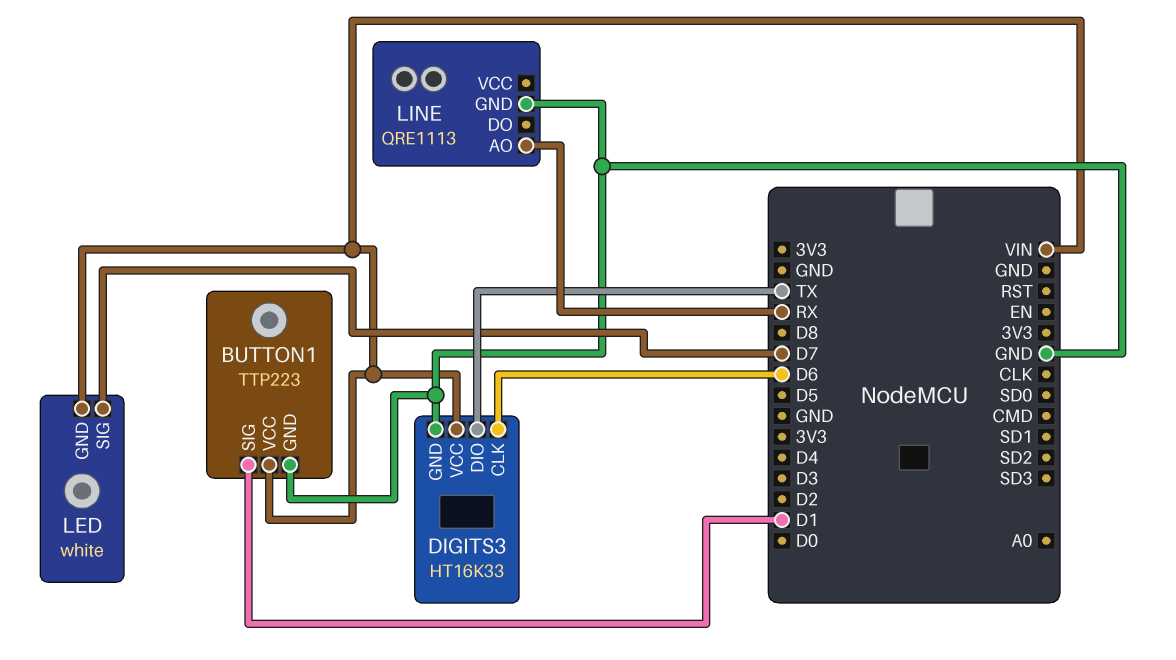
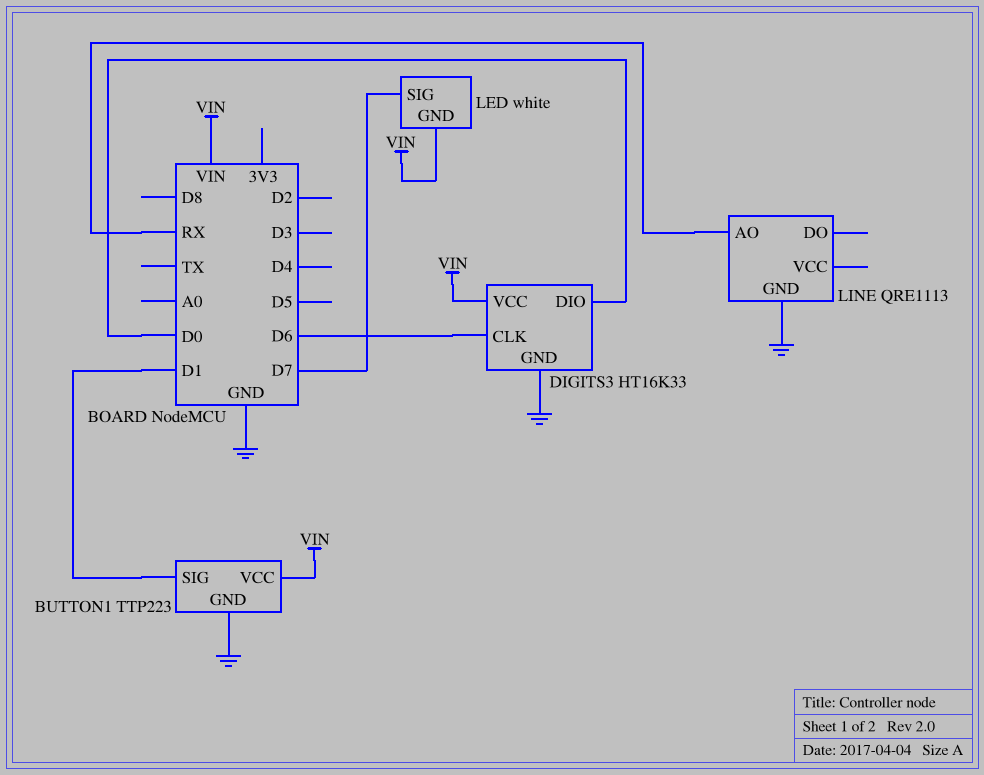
DIGITS3 pin DIO: TX -> D0

